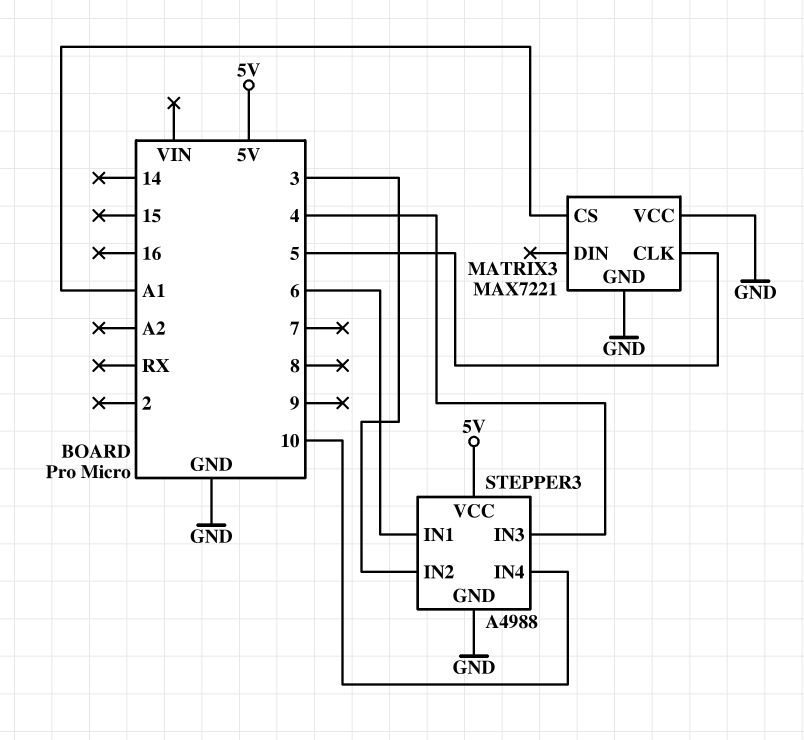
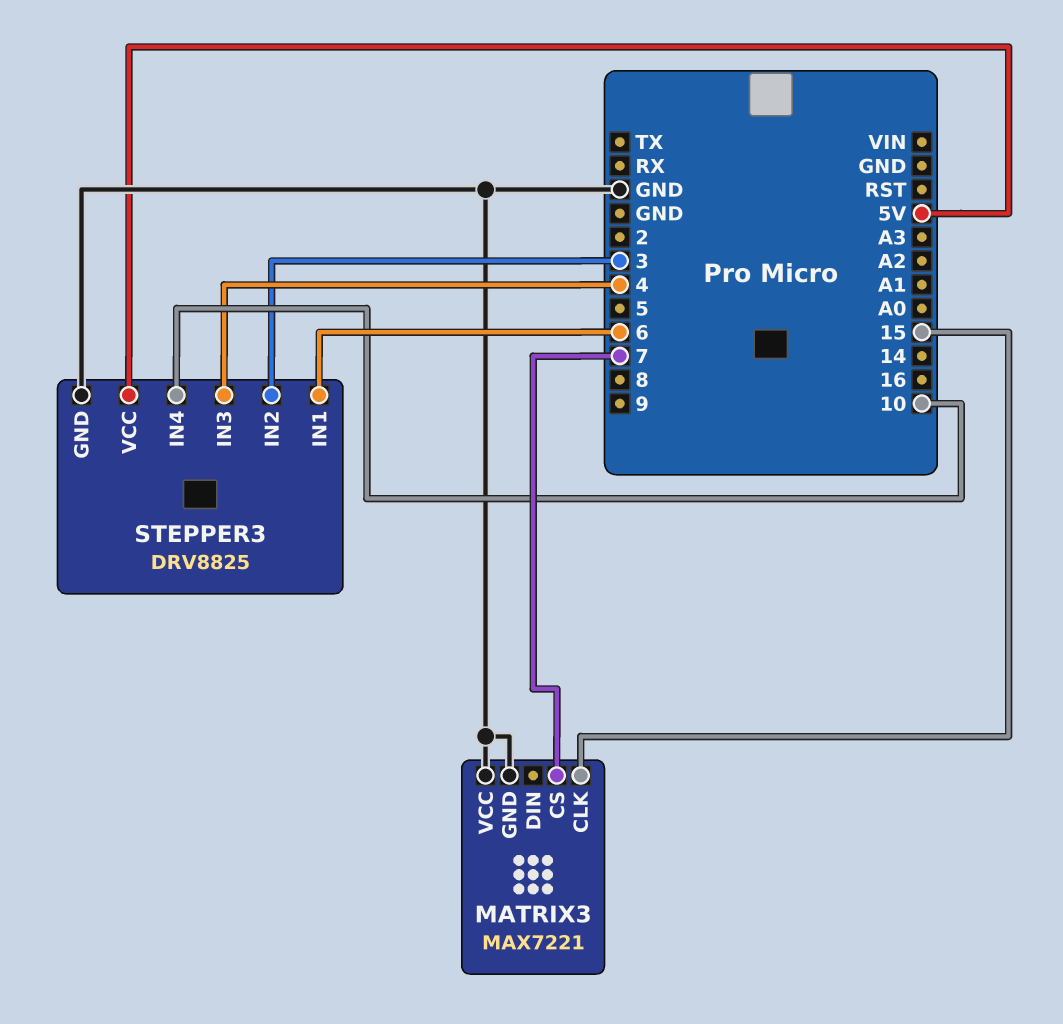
MATRIX3 pin CLK: 5 -> 15
MATRIX3 pin CS: A1 -> 7
STEPPER3: A4988 -> DRV8825

